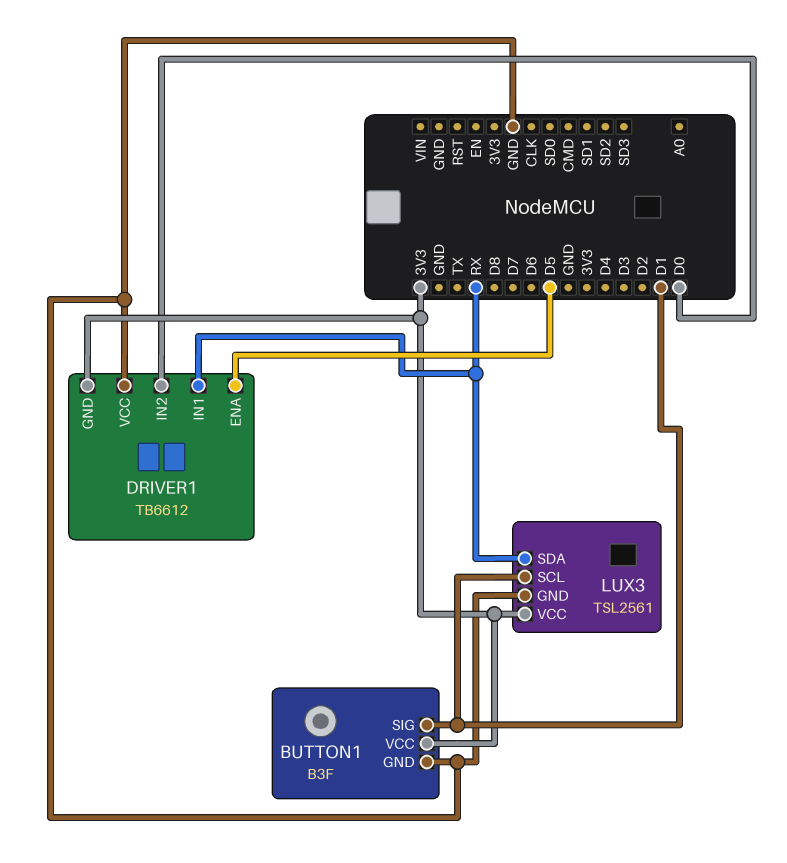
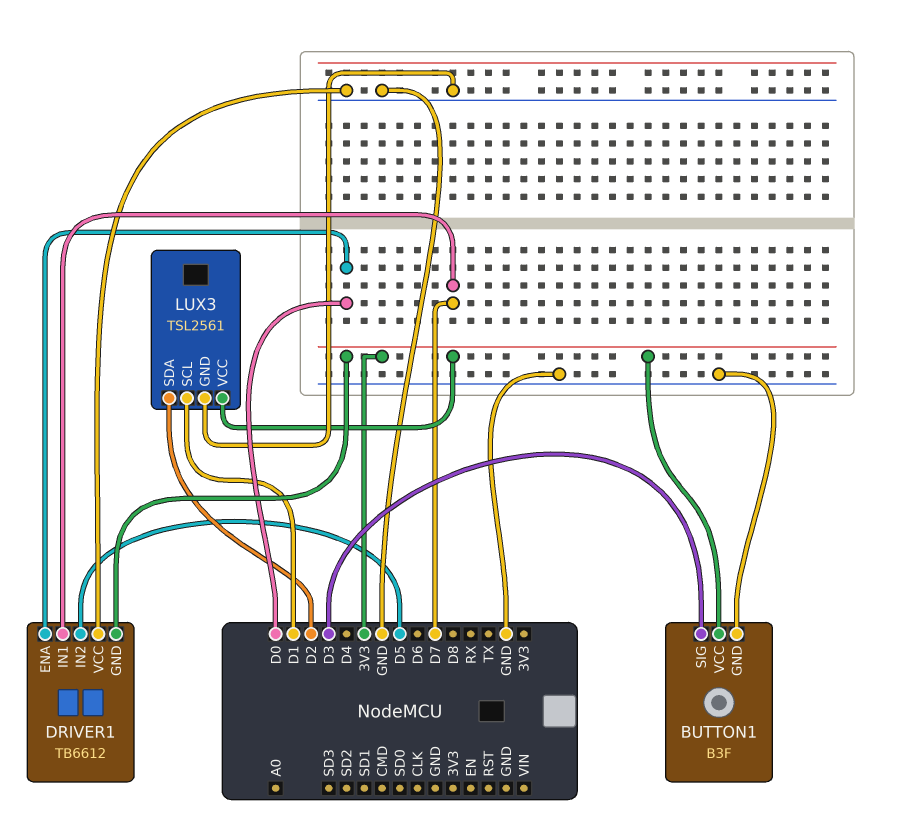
BUTTON1 pin SIG: D1 -> D3
DRIVER1 pin ENA: D5 -> D0
DRIVER1 pin IN1: RX -> D7
DRIVER1 pin IN2: D0 -> D5
LUX3 pin SDA: RX -> D2

